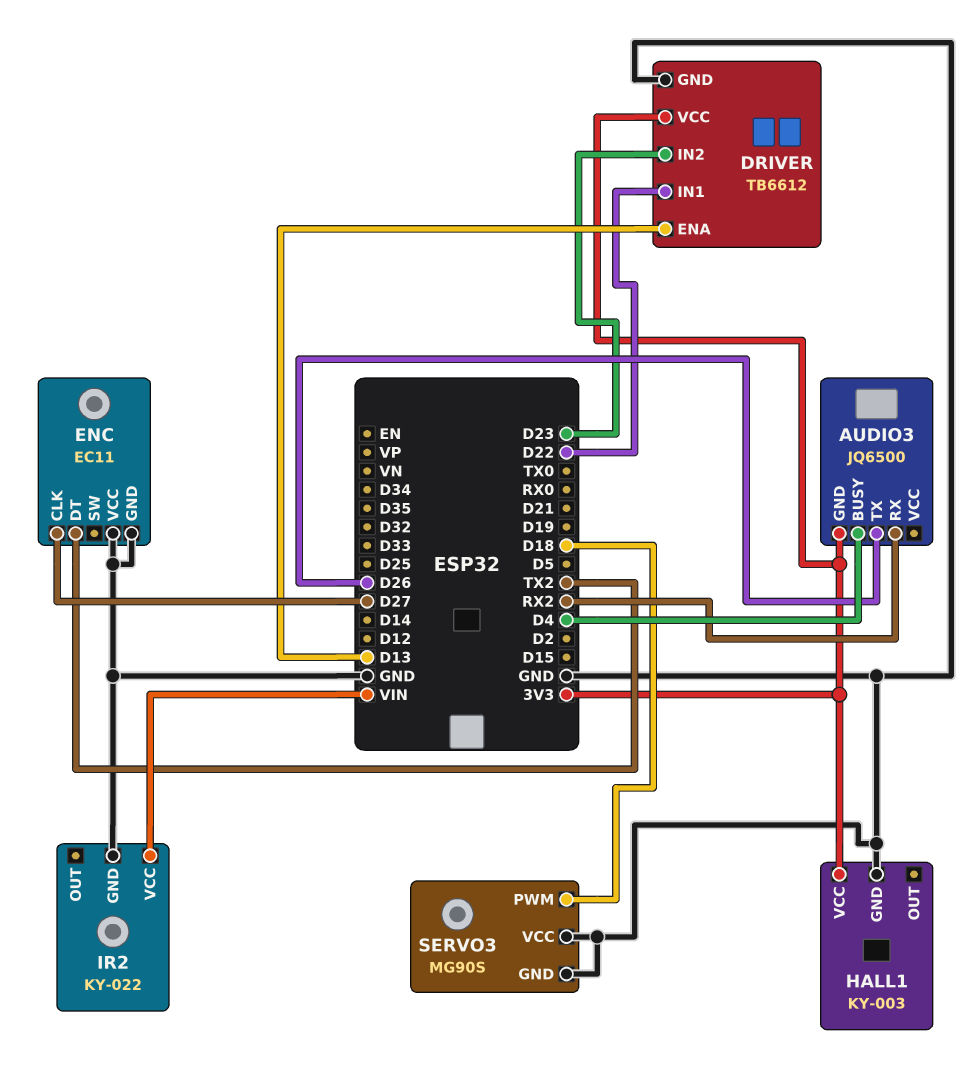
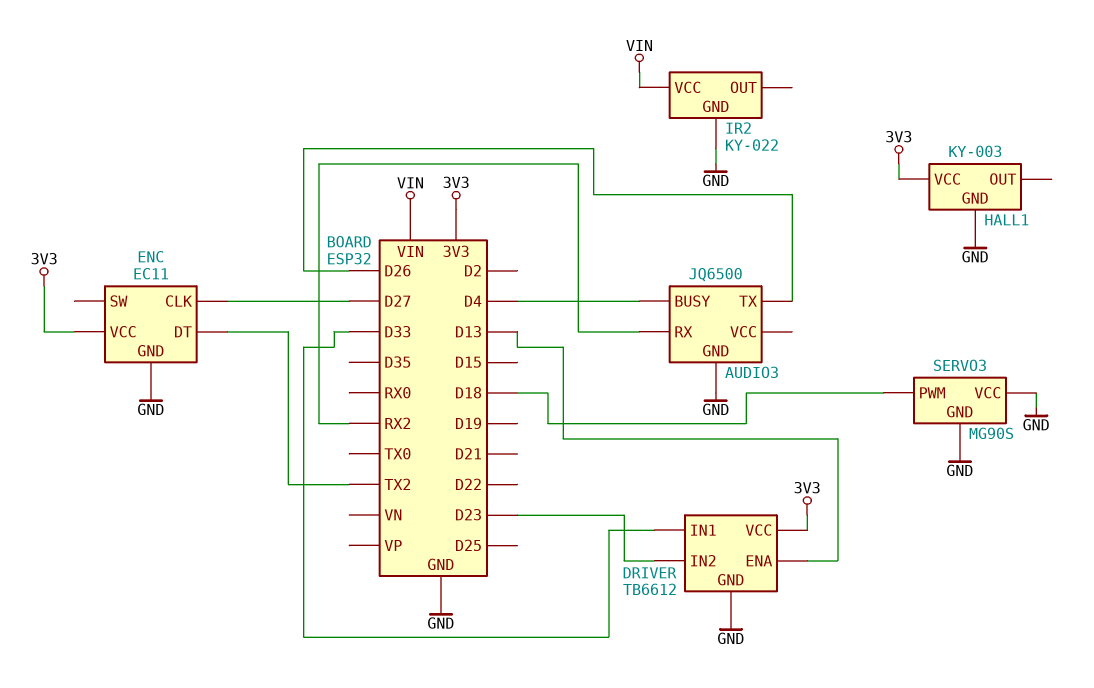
AUDIO3 pin GND: 3V3 -> GND
DRIVER pin IN1: D22 -> D33
ENC pin VCC: GND -> 3V3

